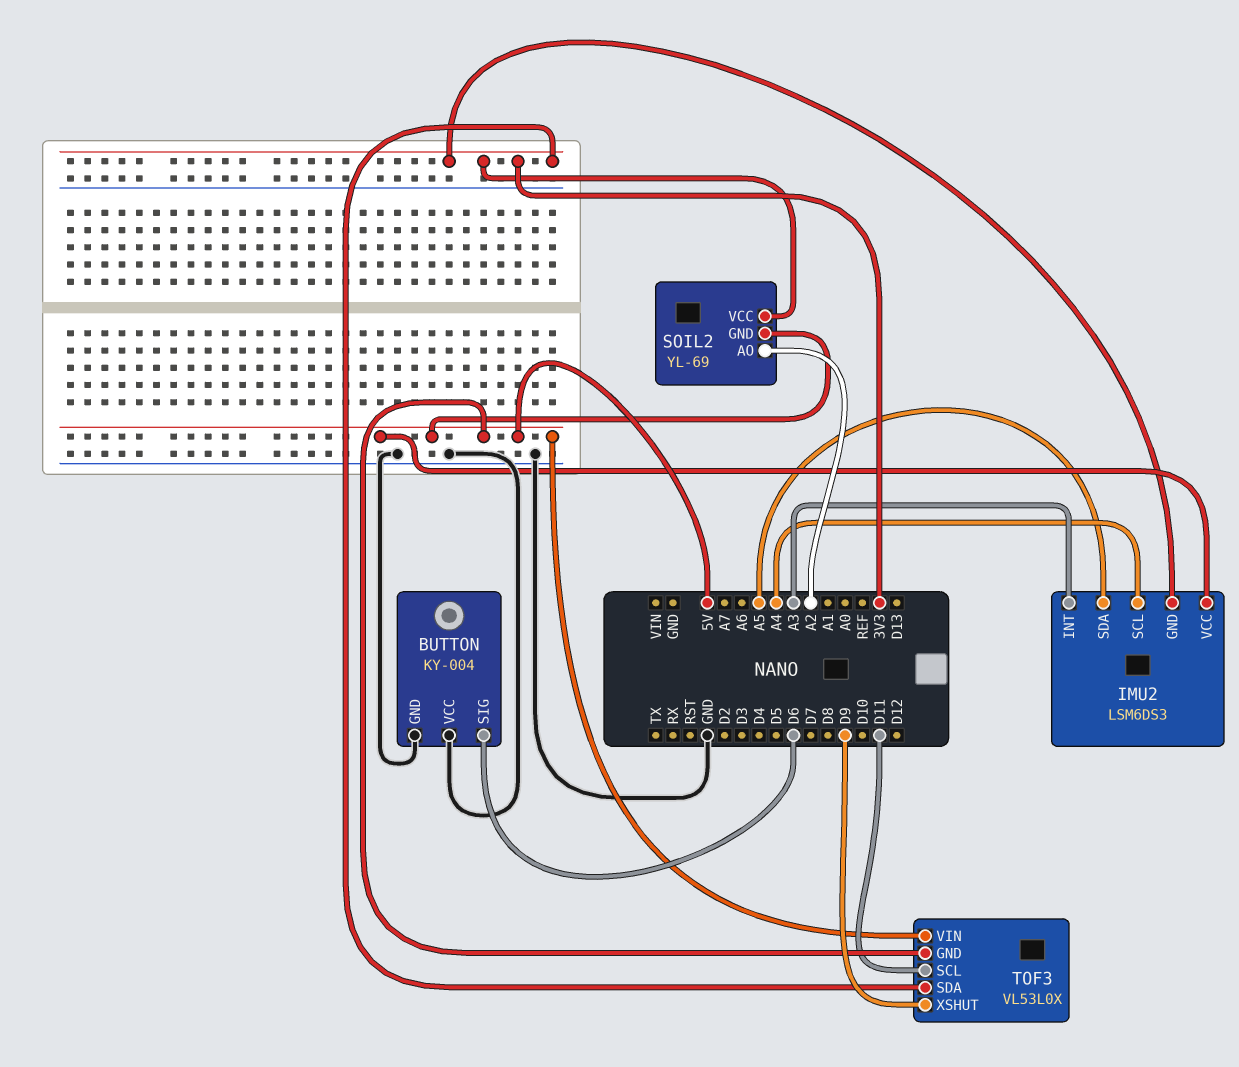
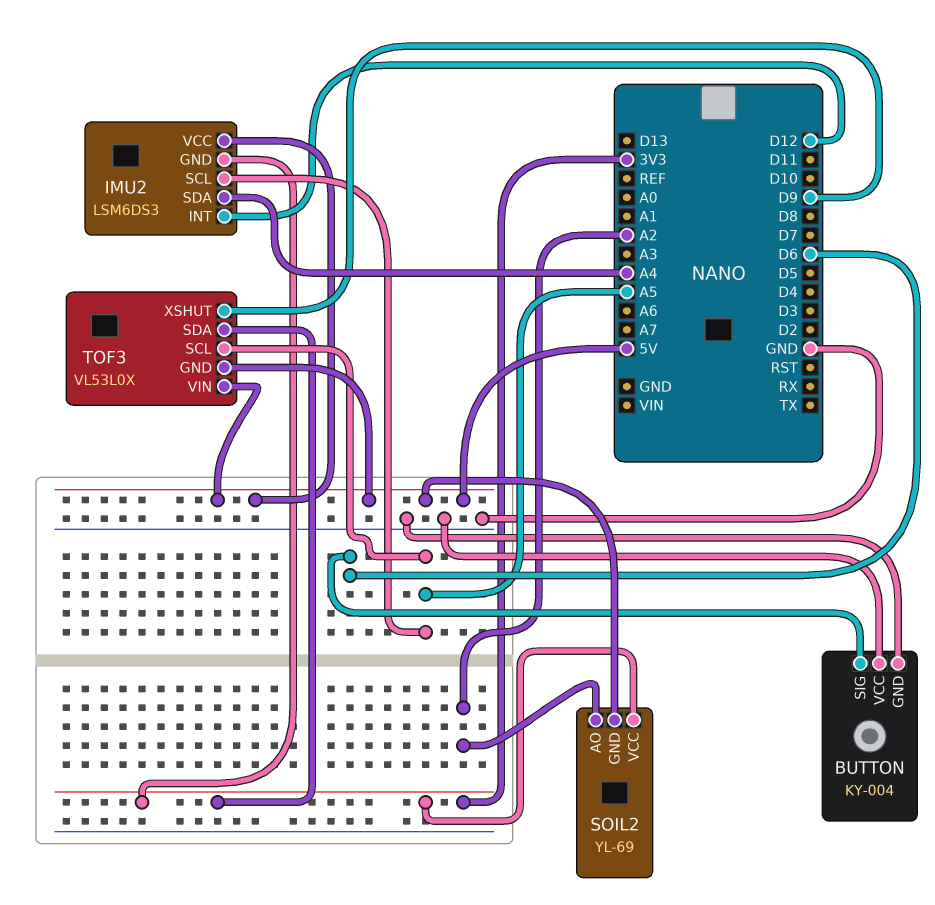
IMU2 pin INT: A3 -> D12
IMU2 pin SCL: A4 -> A5
IMU2 pin SDA: A5 -> A4
TOF3 pin SCL: D11 -> A5

